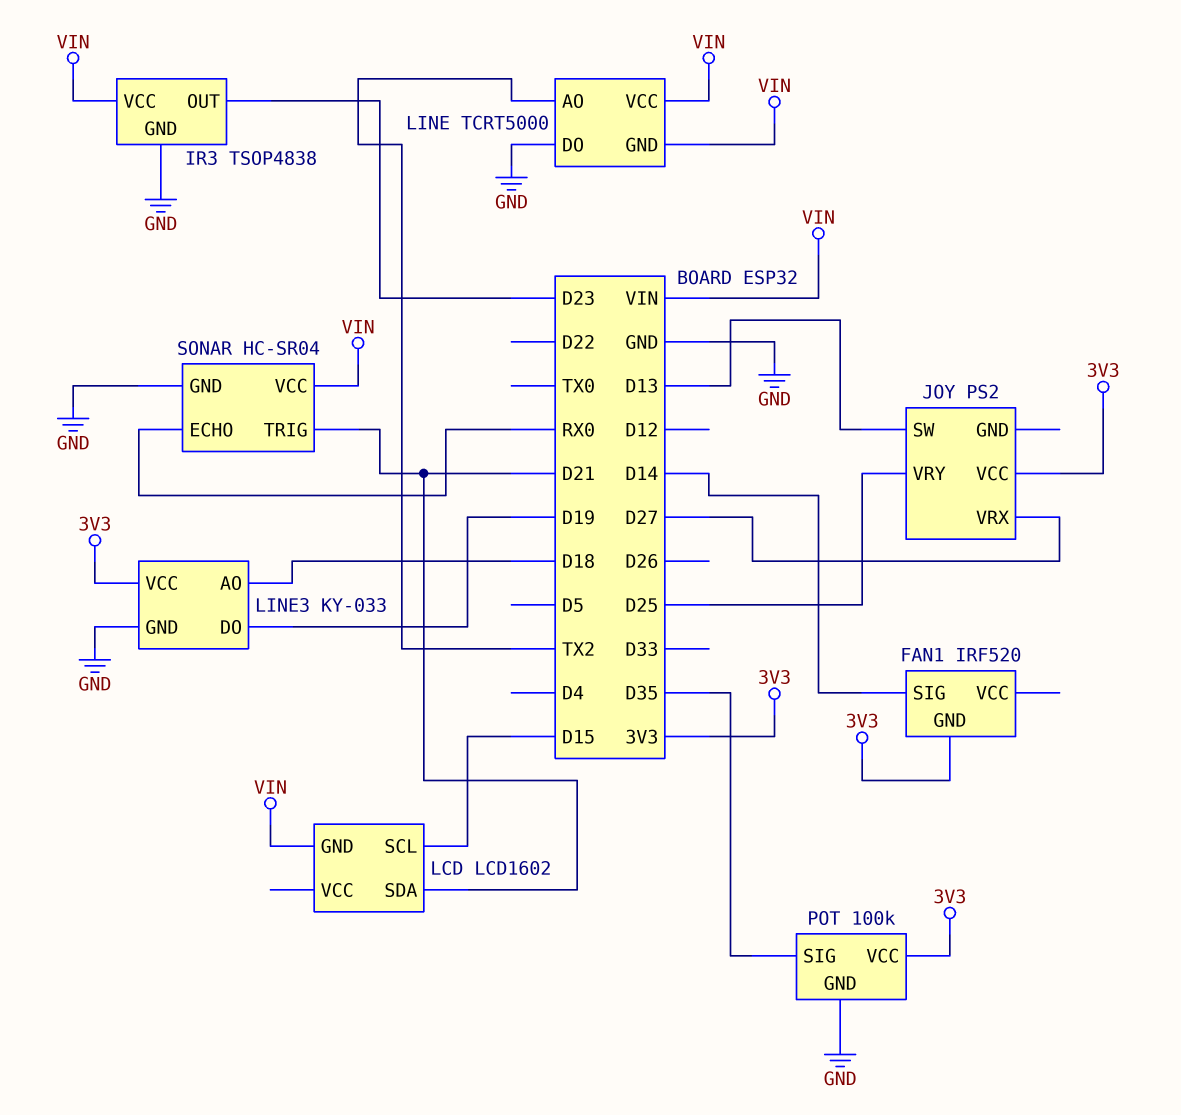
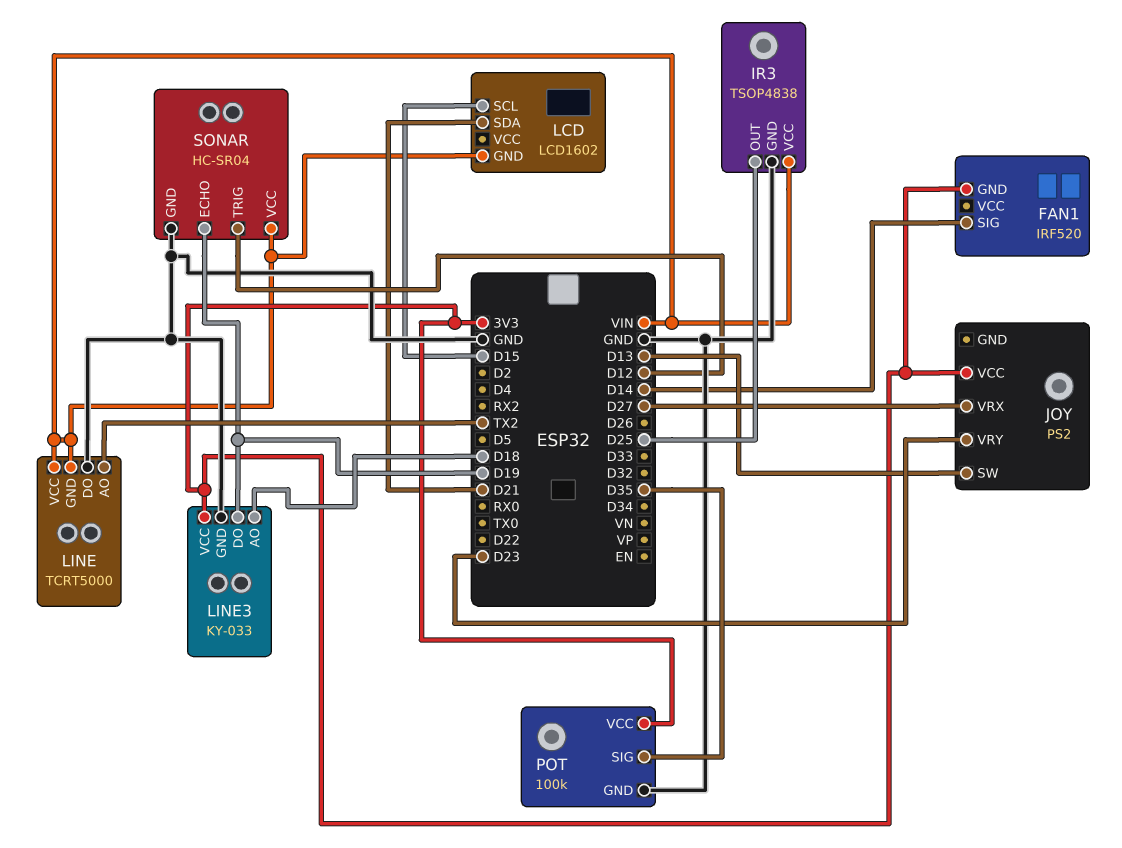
IR3 pin OUT: D23 -> D25
JOY pin VRY: D25 -> D23
SONAR pin ECHO: RX0 -> D19
SONAR pin TRIG: D21 -> D12

